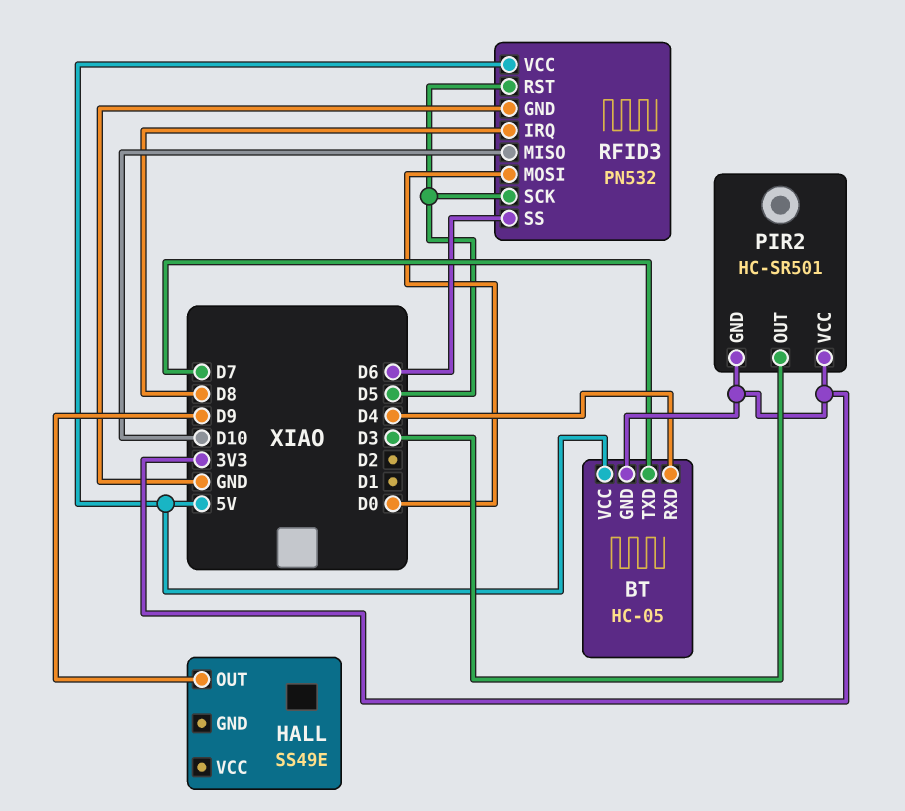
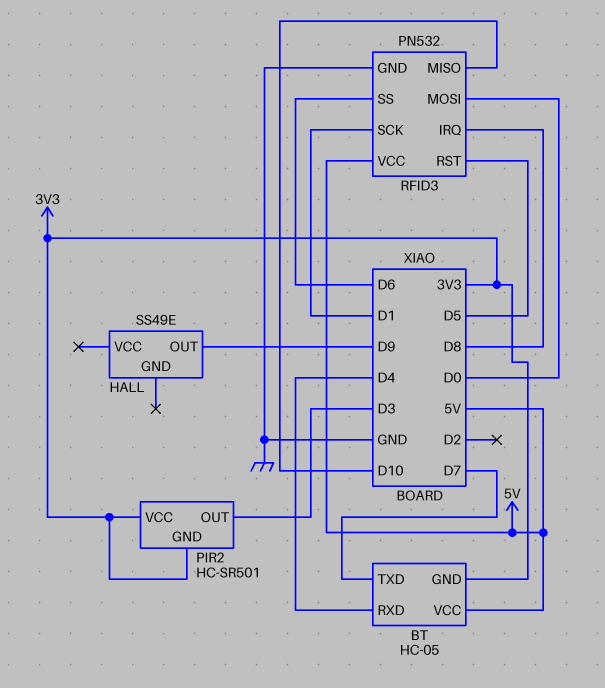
RFID3 pin SCK: D5 -> D1

